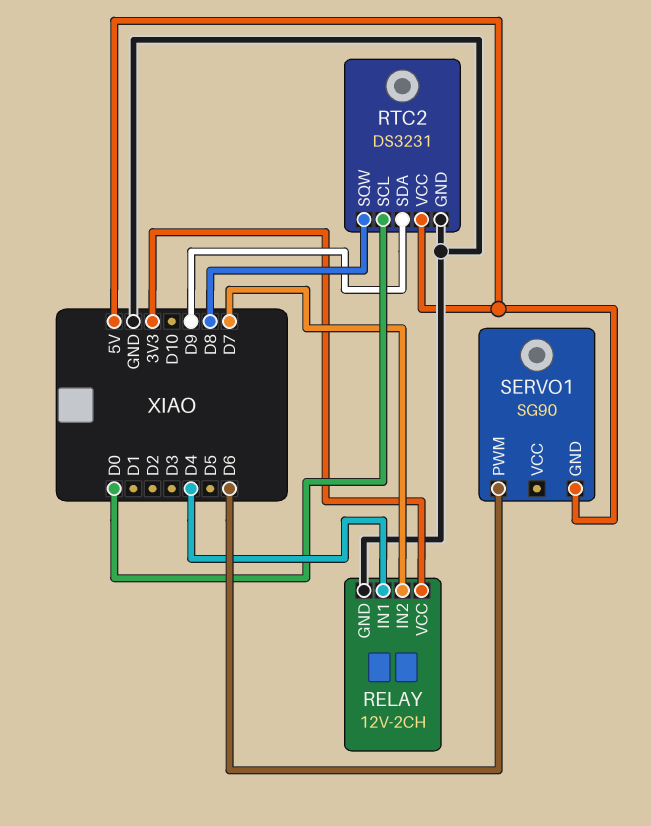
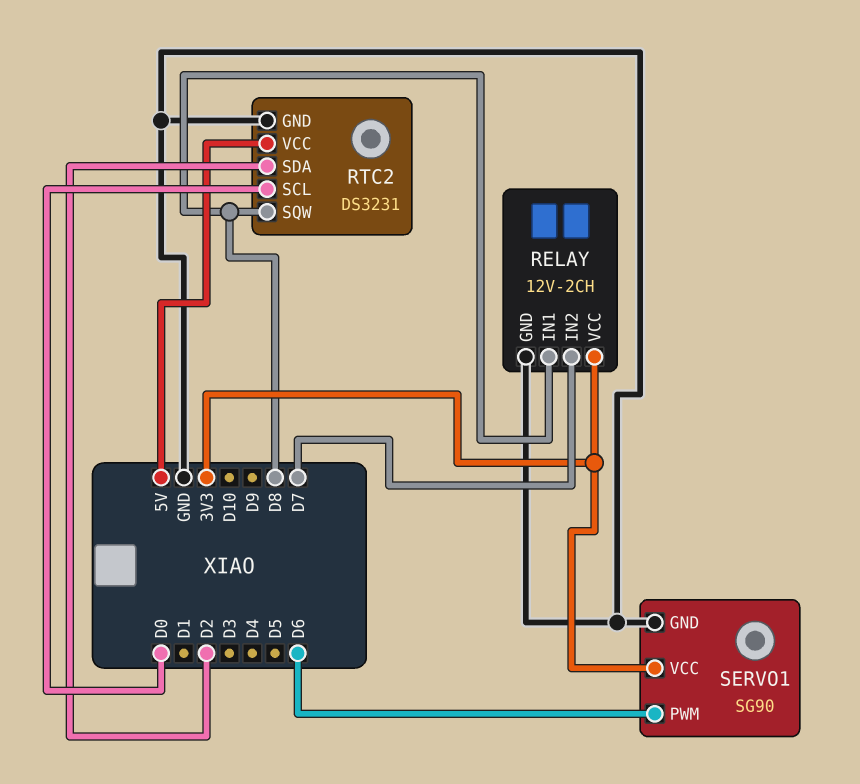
RELAY pin IN1: D4 -> D8
RTC2 pin SDA: D9 -> D2
SERVO1 pin GND: 5V -> GND
SERVO1 pin VCC: none -> 3V3

